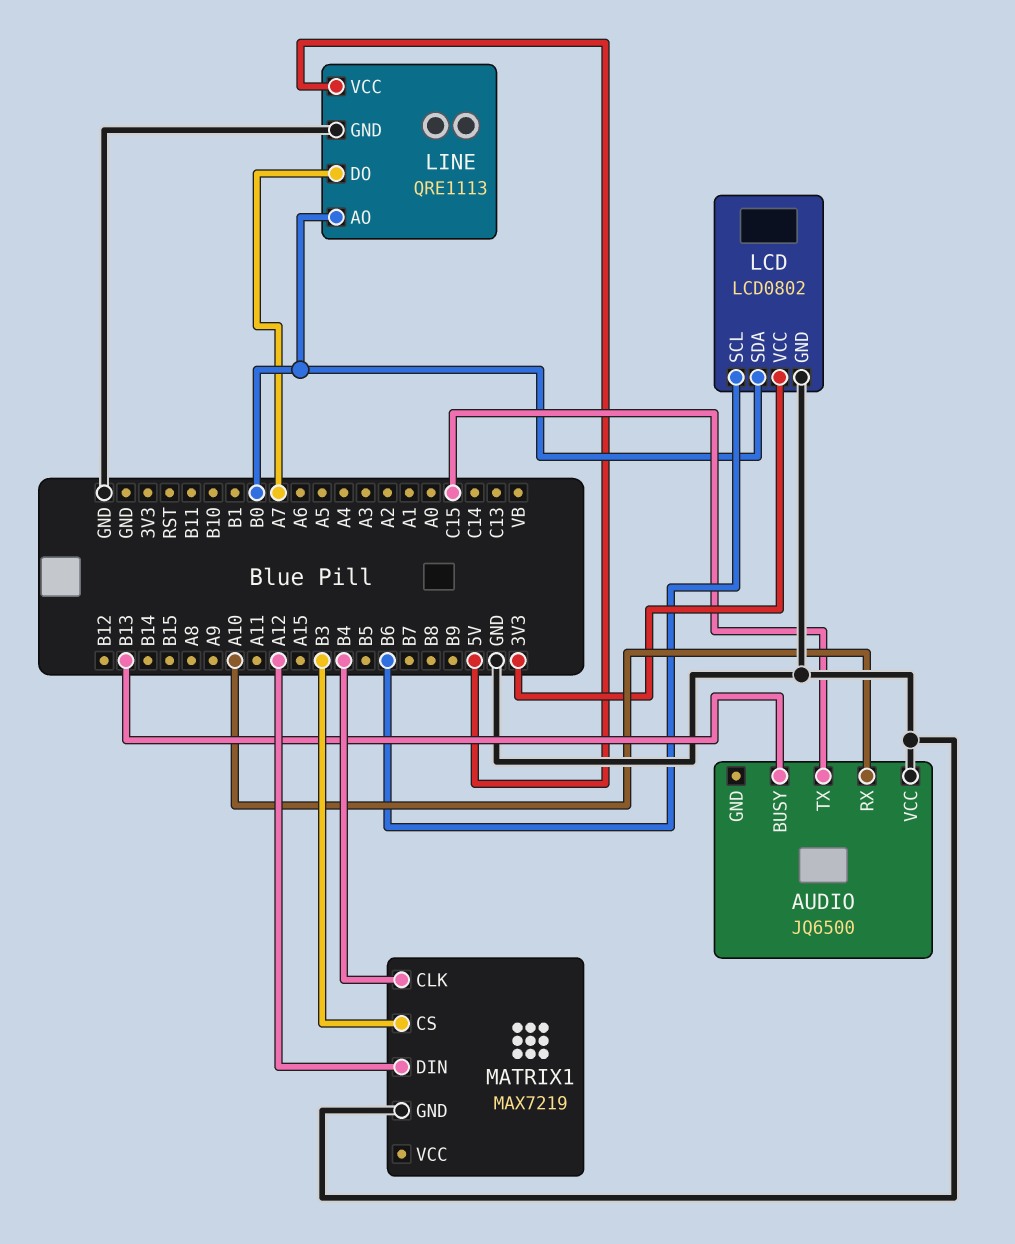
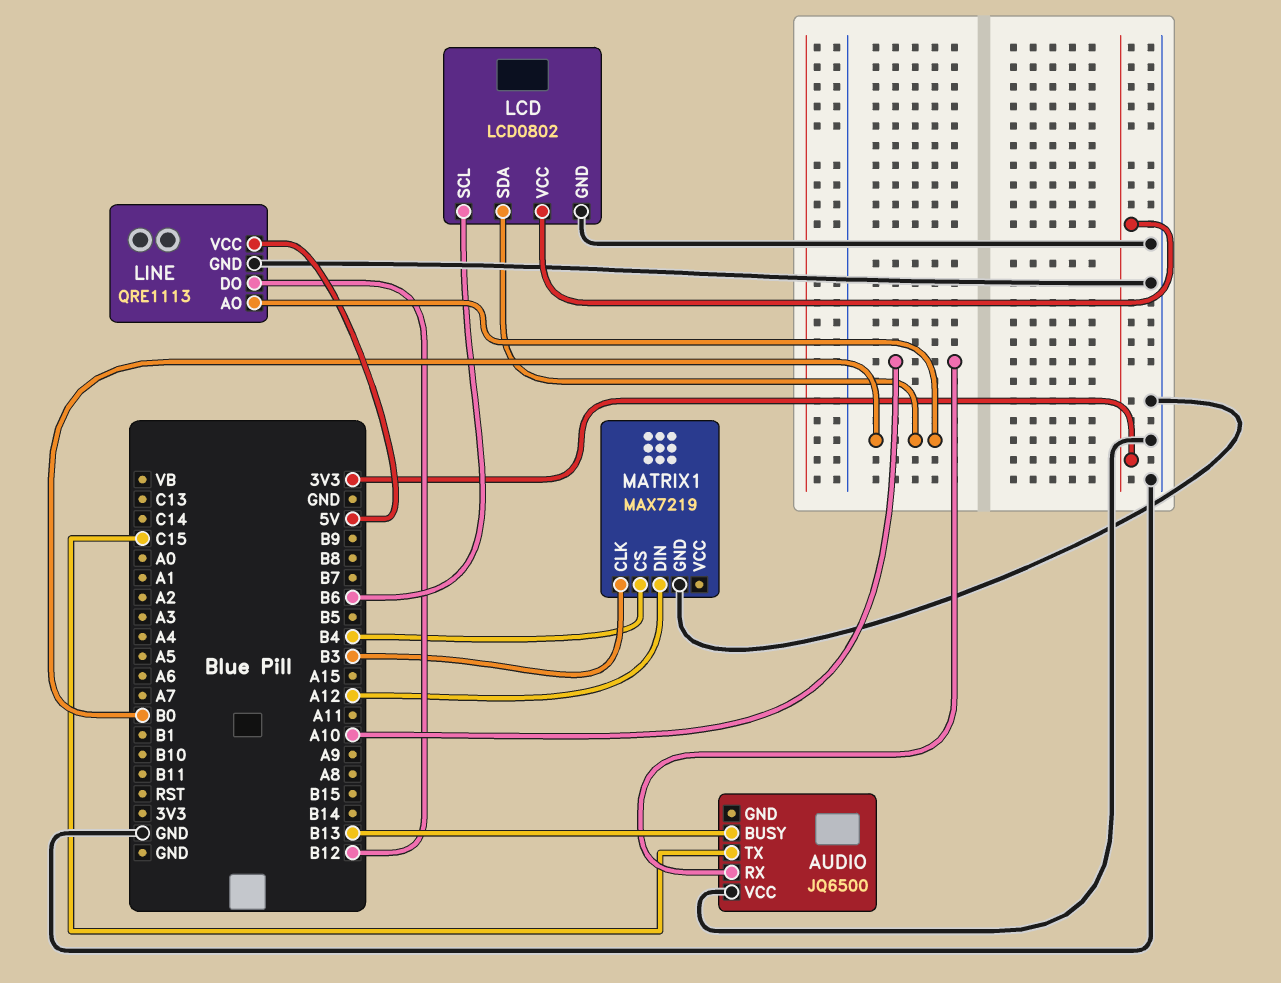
LINE pin DO: A7 -> B12
MATRIX1 pin CLK: B4 -> B3
MATRIX1 pin CS: B3 -> B4

